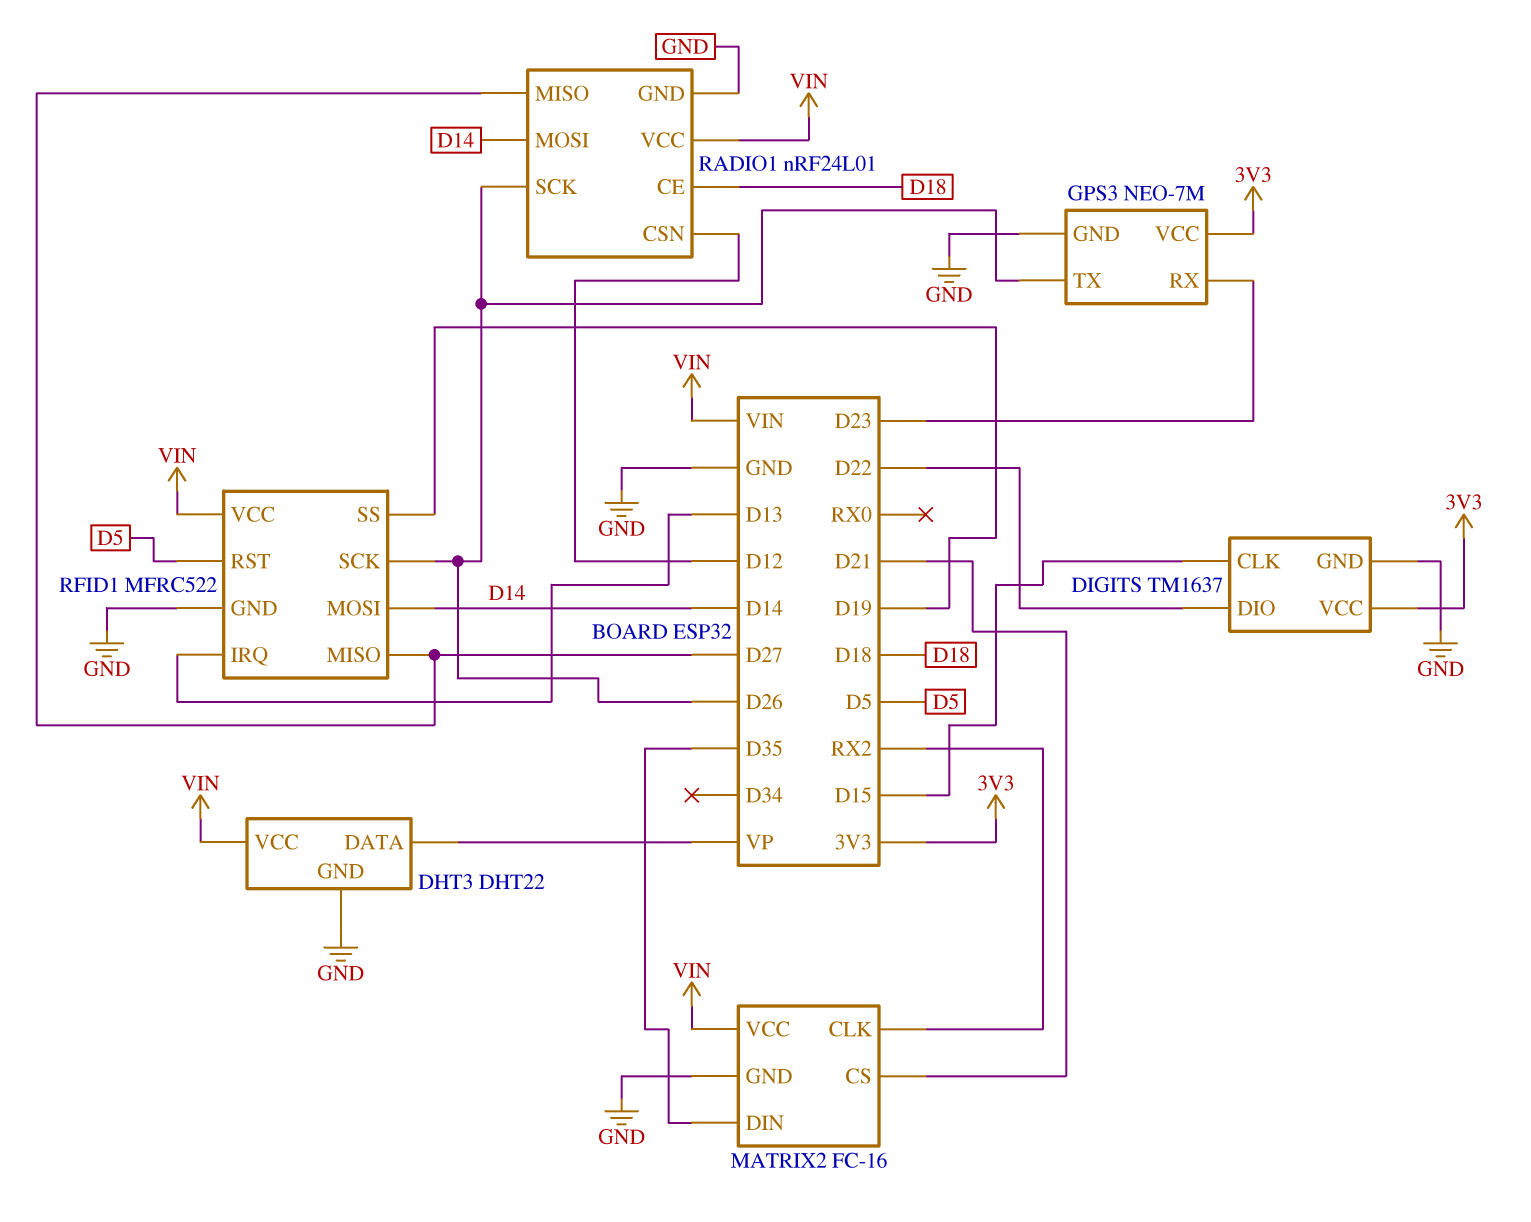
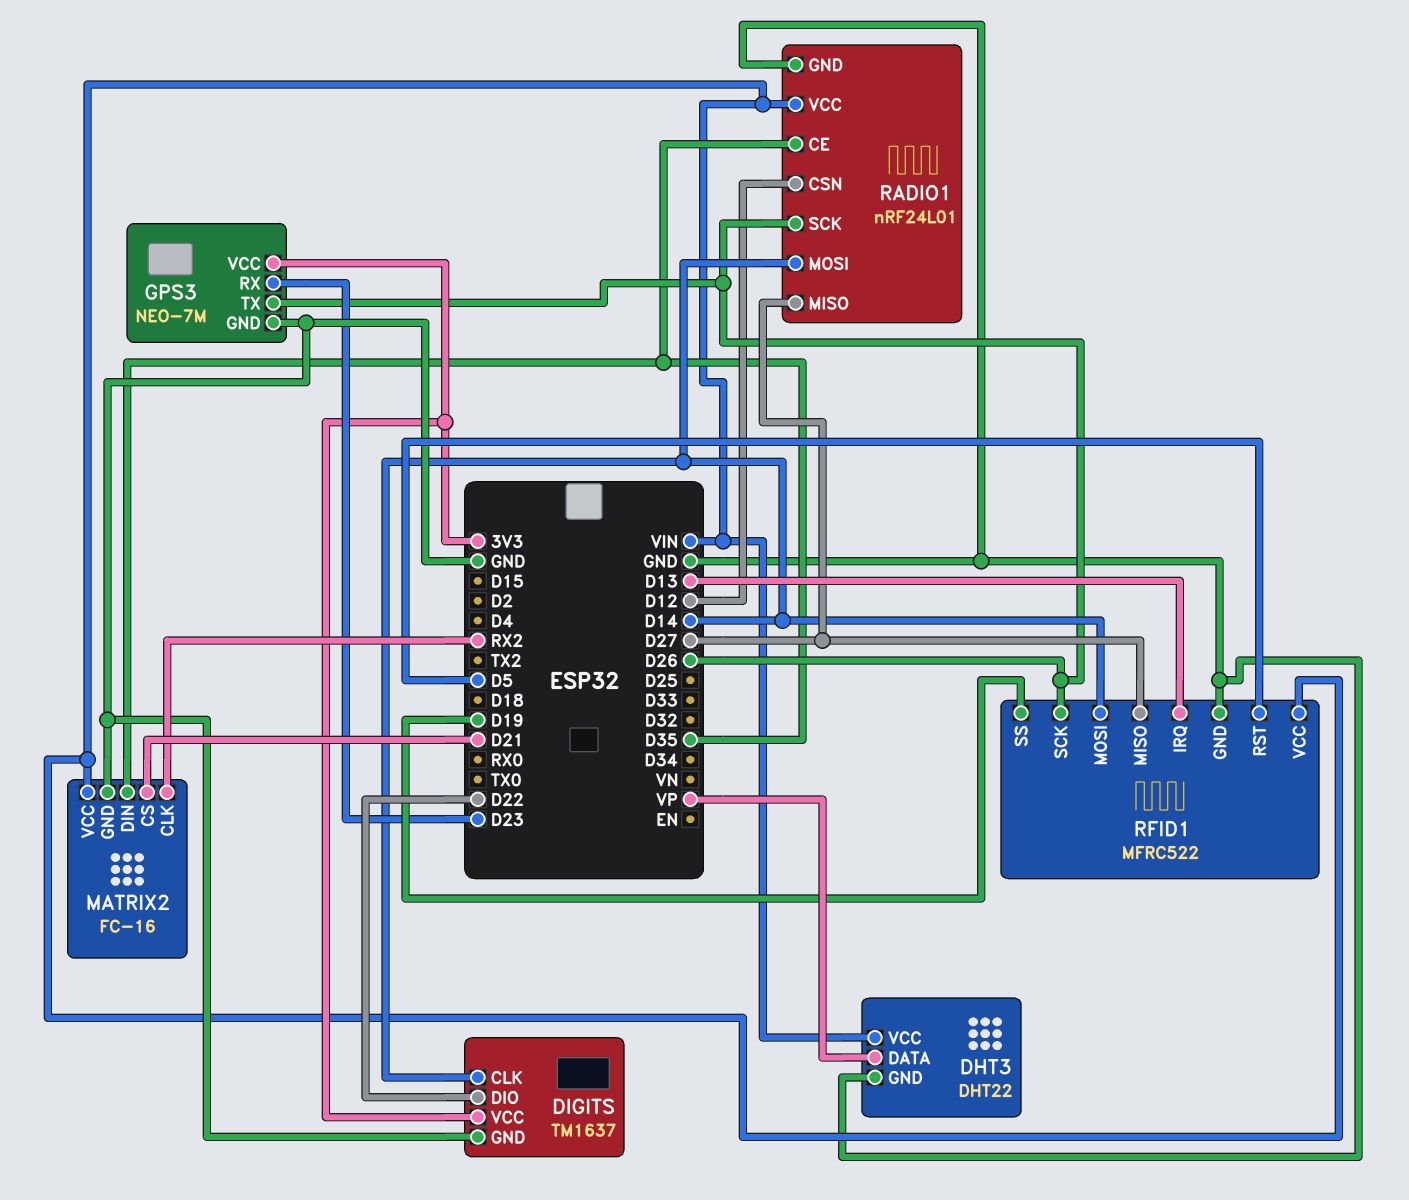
DIGITS pin CLK: D15 -> D14
RADIO1 pin CE: D18 -> D35

